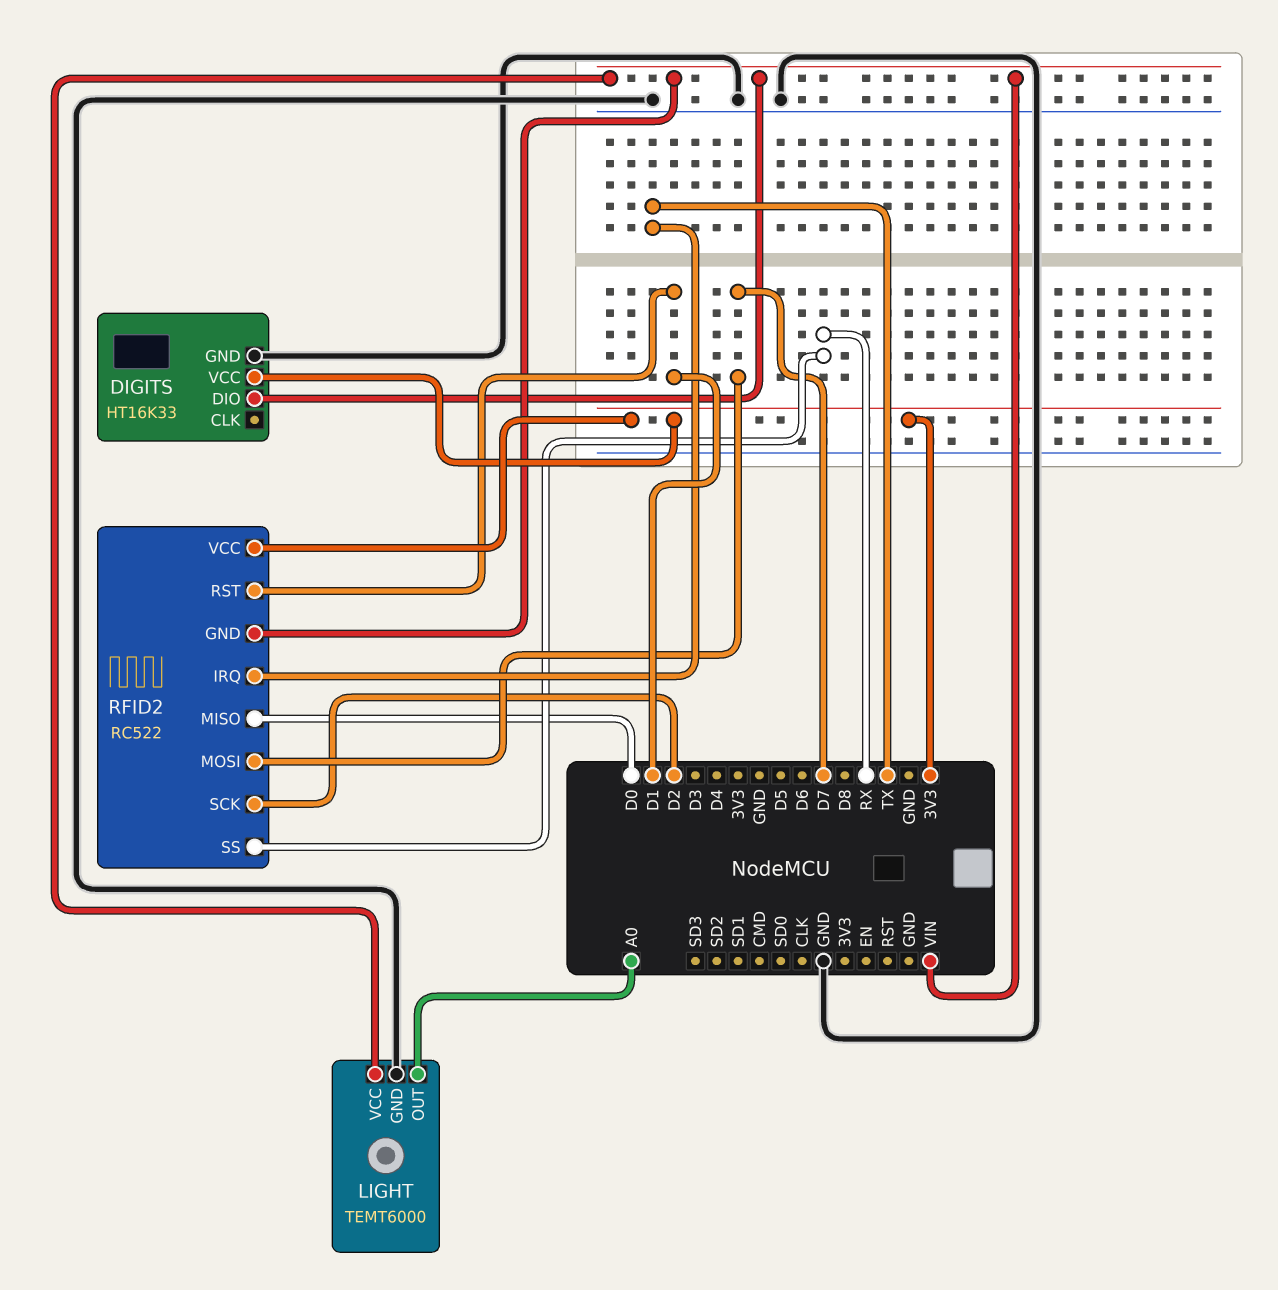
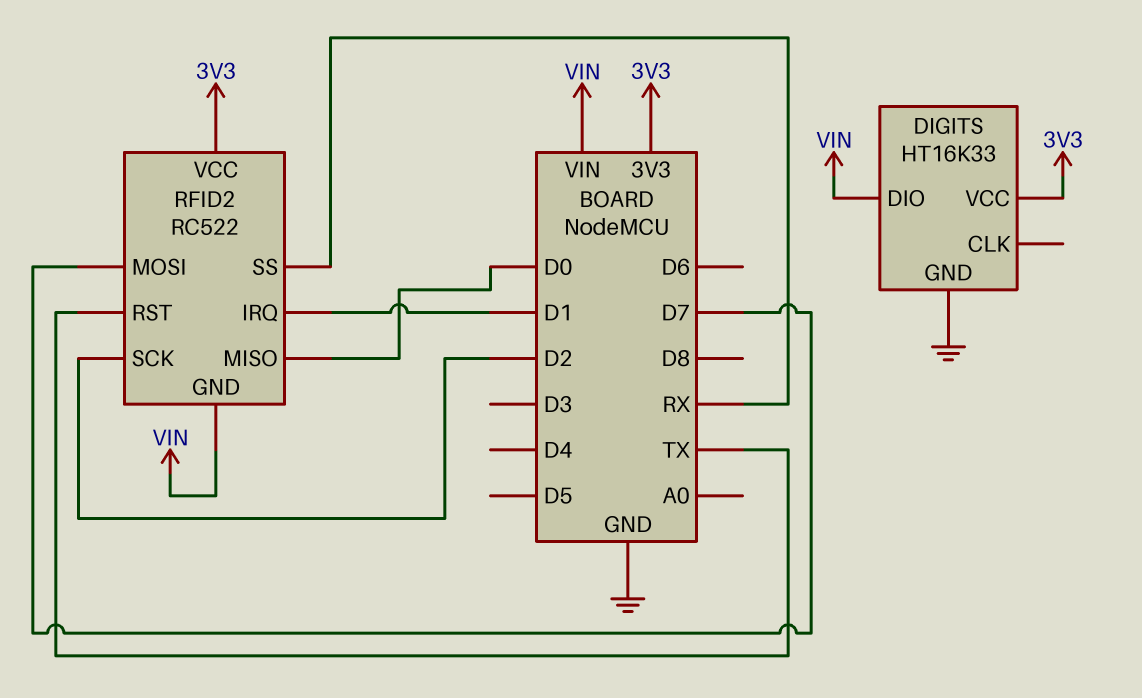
LIGHT: TEMT6000 -> none
LIGHT pin GND: GND -> none
LIGHT pin OUT: A0 -> none
LIGHT pin VCC: VIN -> none
RFID2 pin IRQ: TX -> D1
RFID2 pin RST: D1 -> TX

